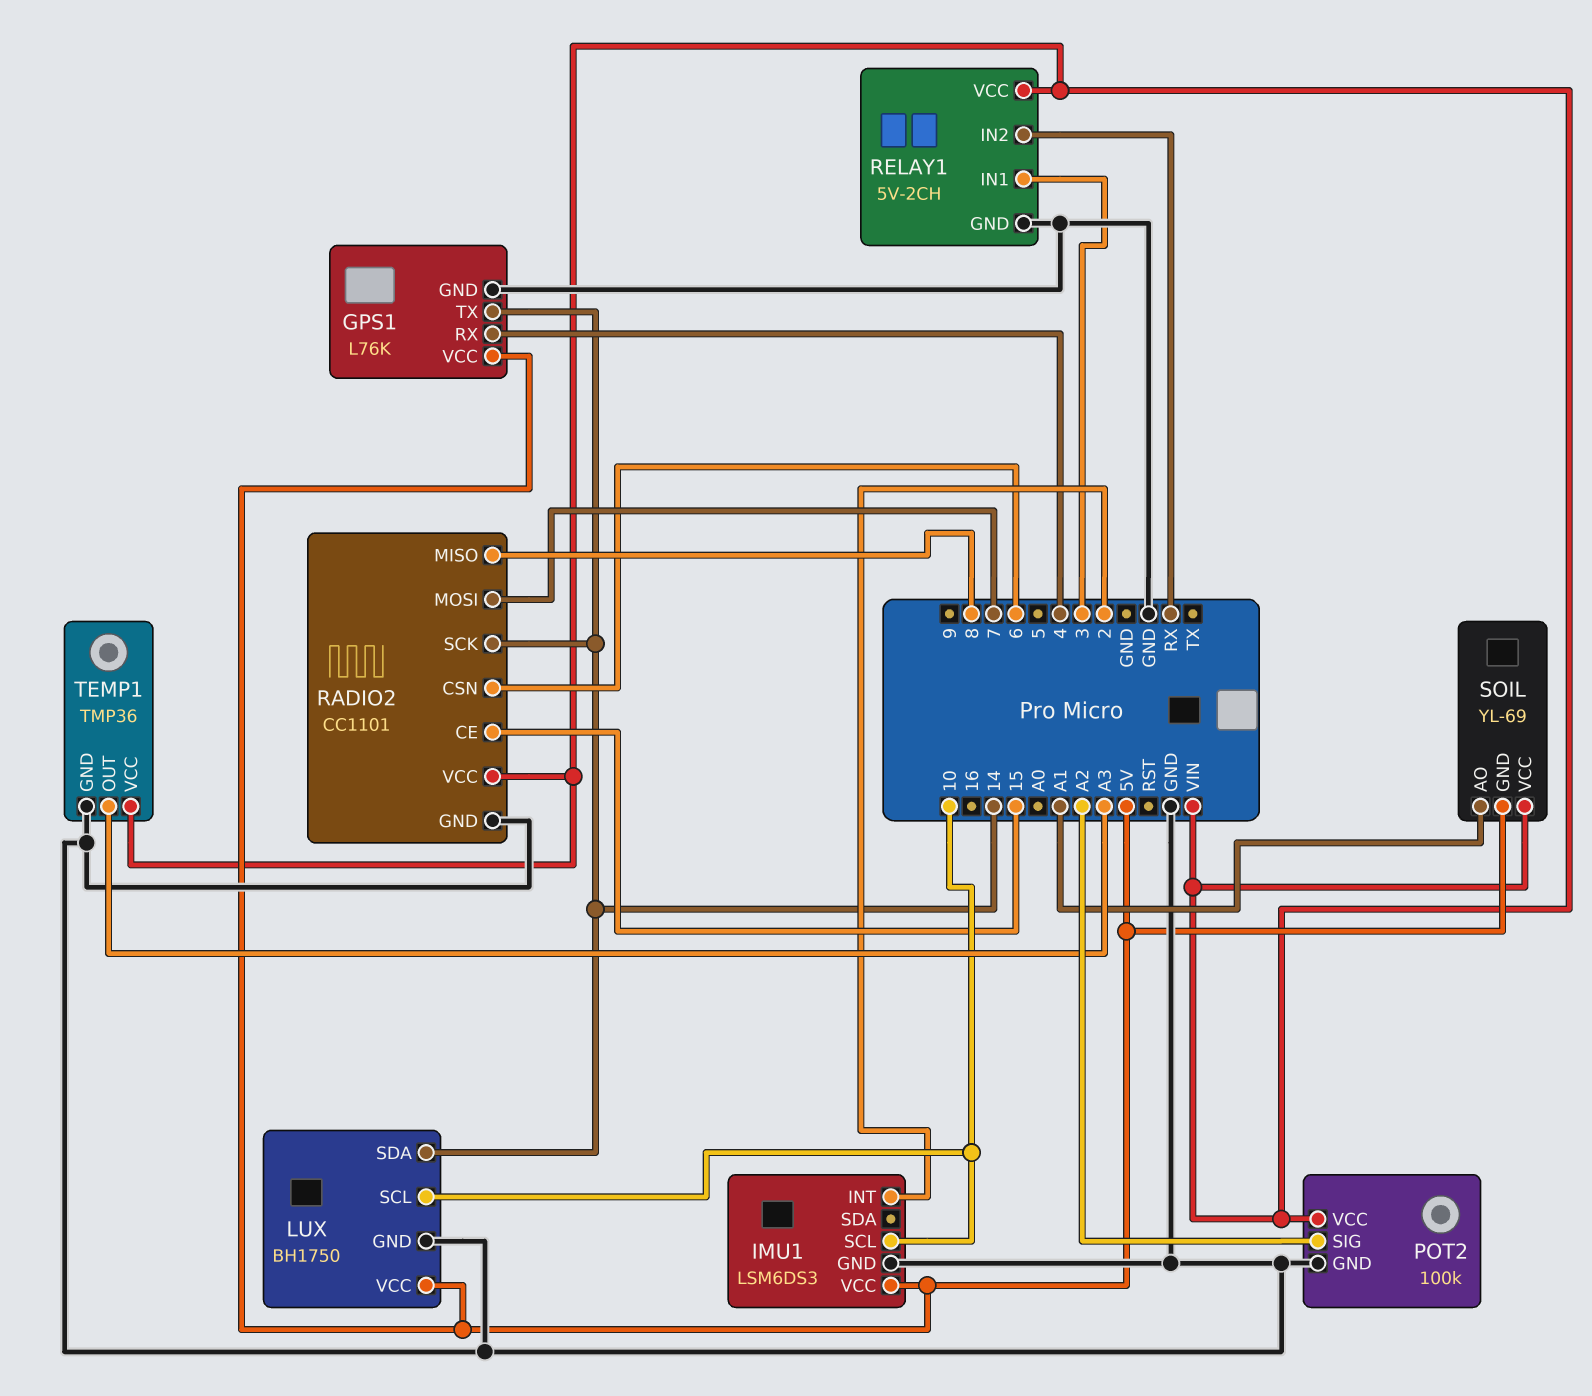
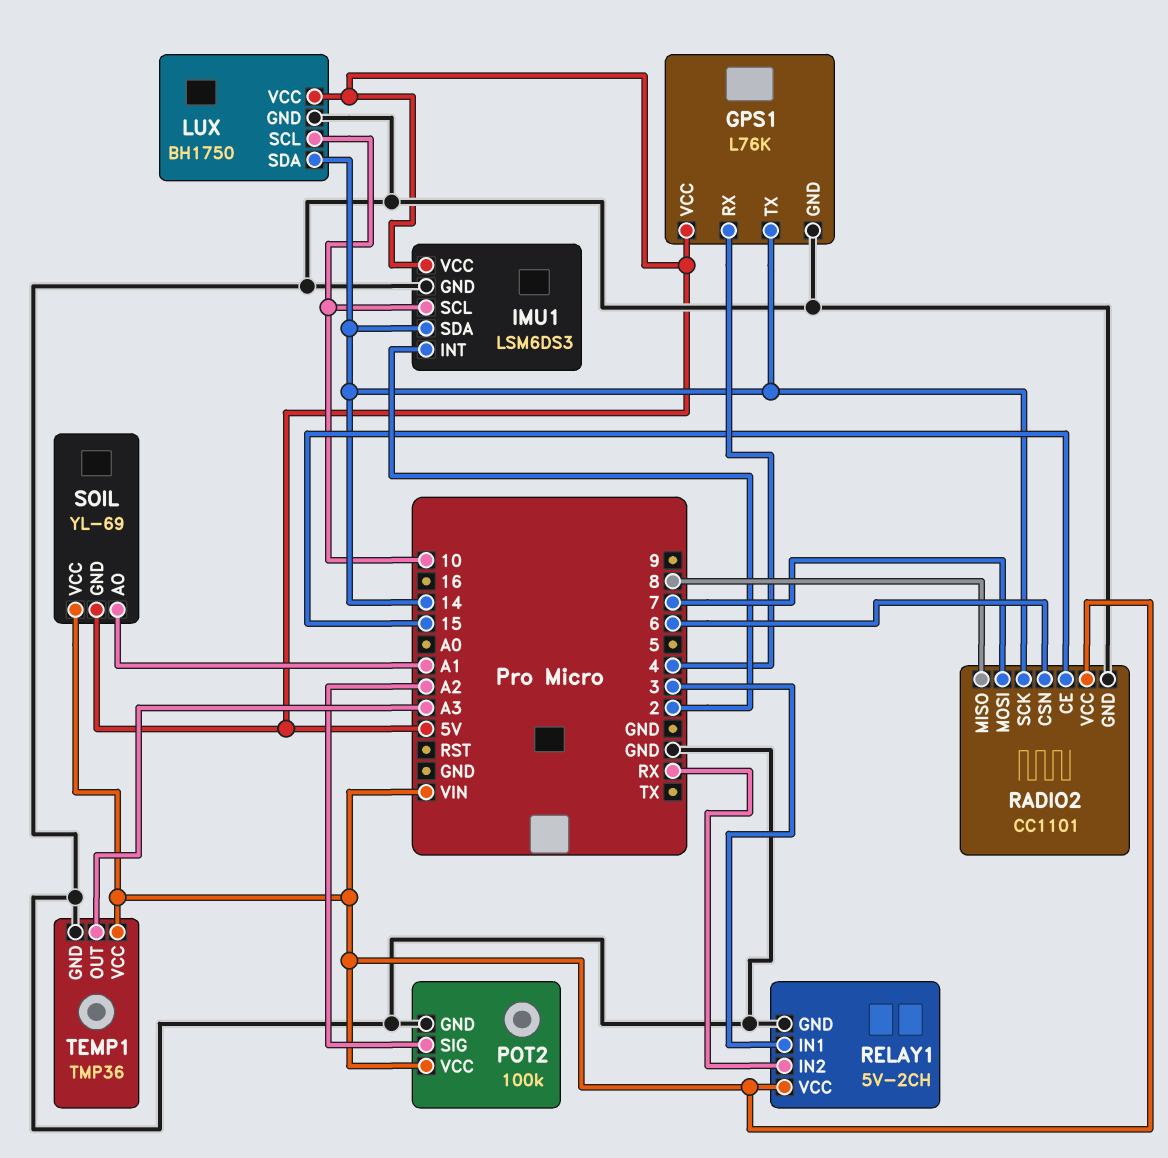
IMU1 pin SDA: none -> 14

